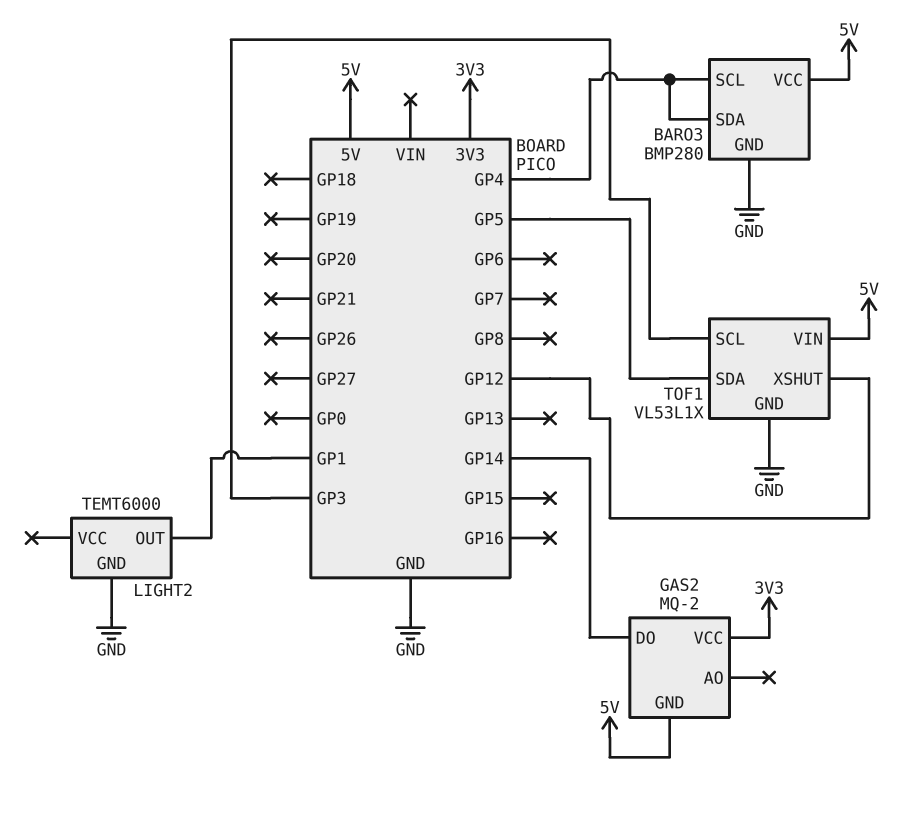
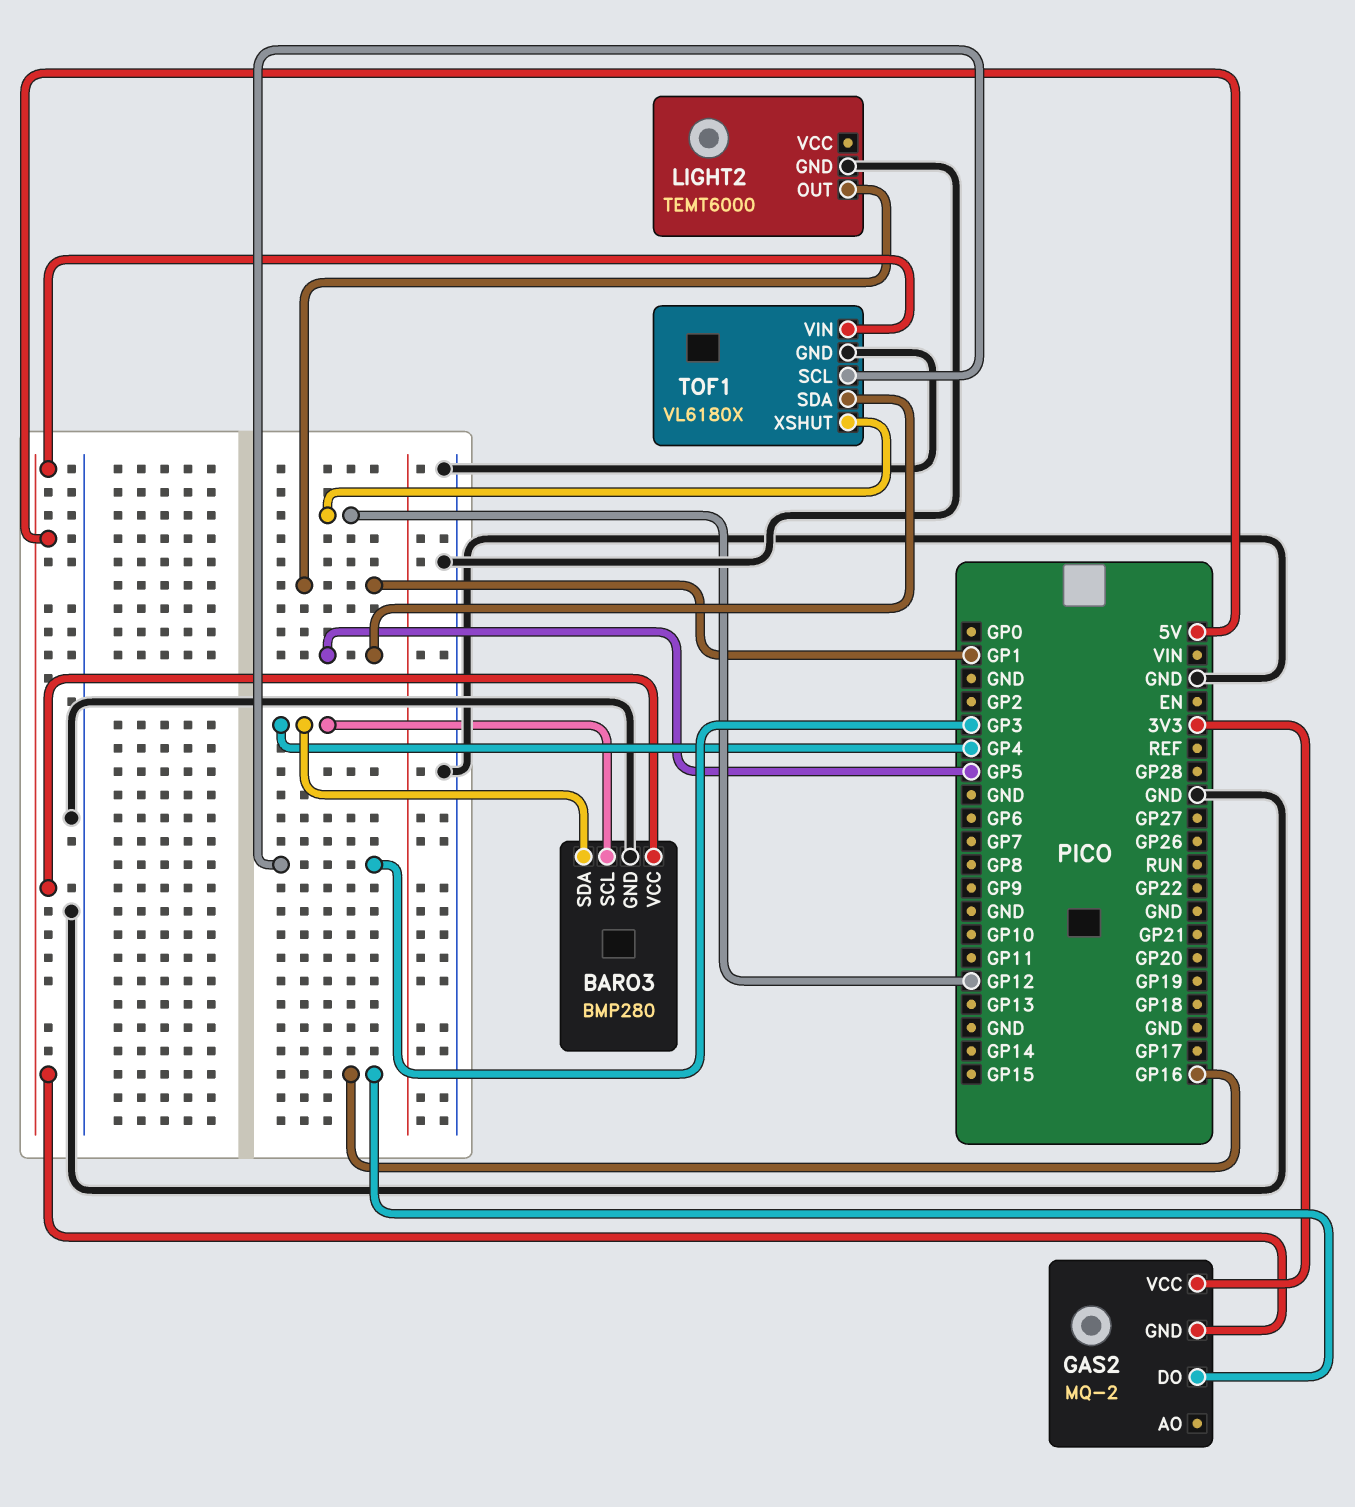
GAS2 pin DO: GP14 -> GP16
TOF1: VL53L1X -> VL6180X

